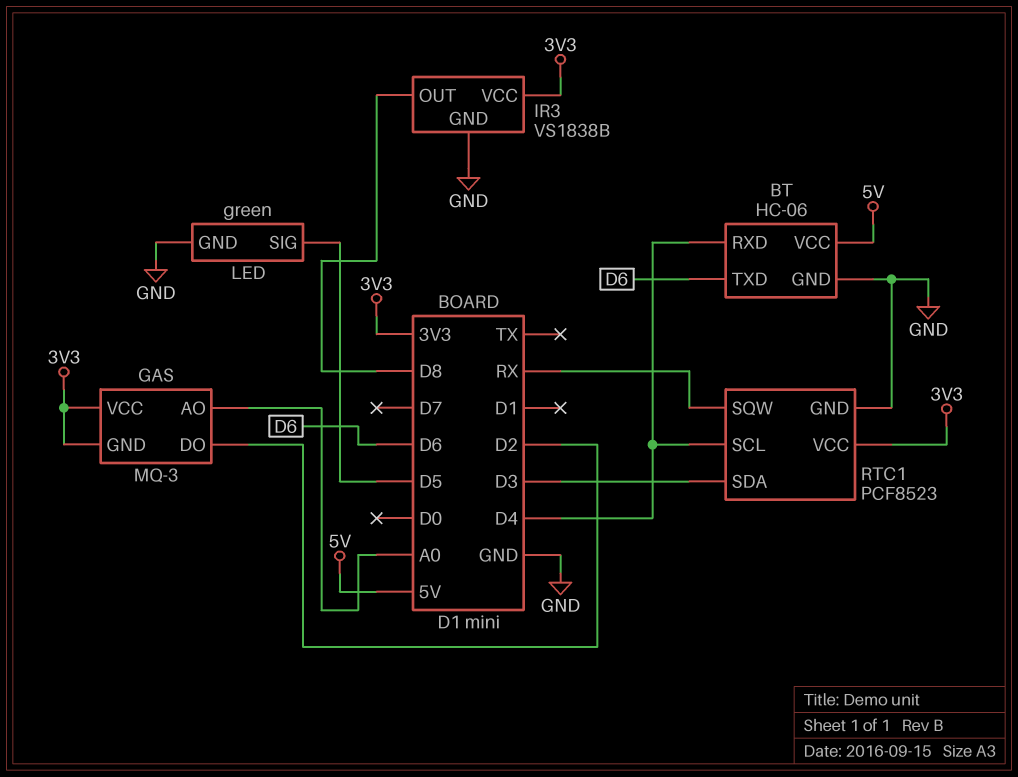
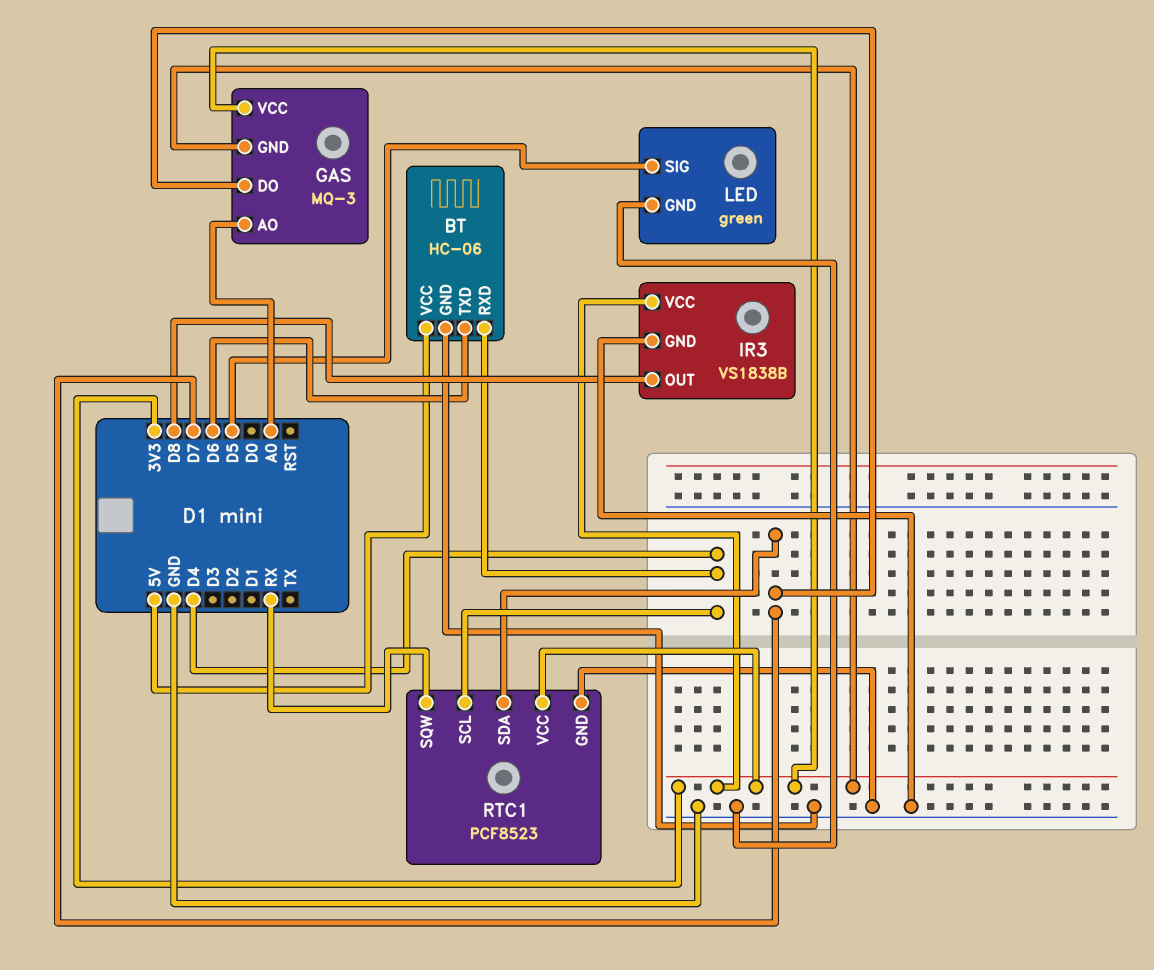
GAS pin DO: D2 -> D7
RTC1 pin SDA: D3 -> D7

